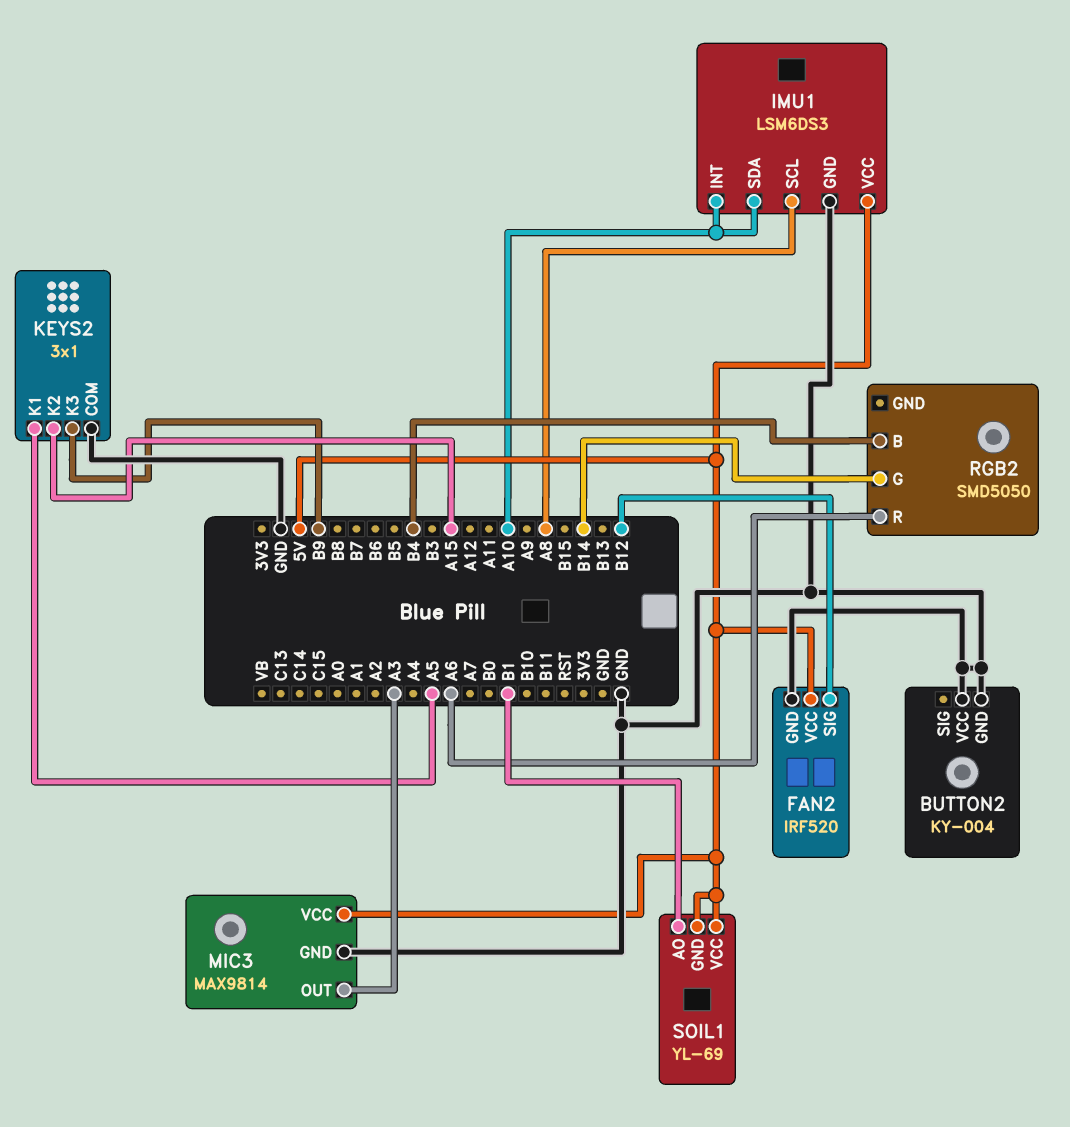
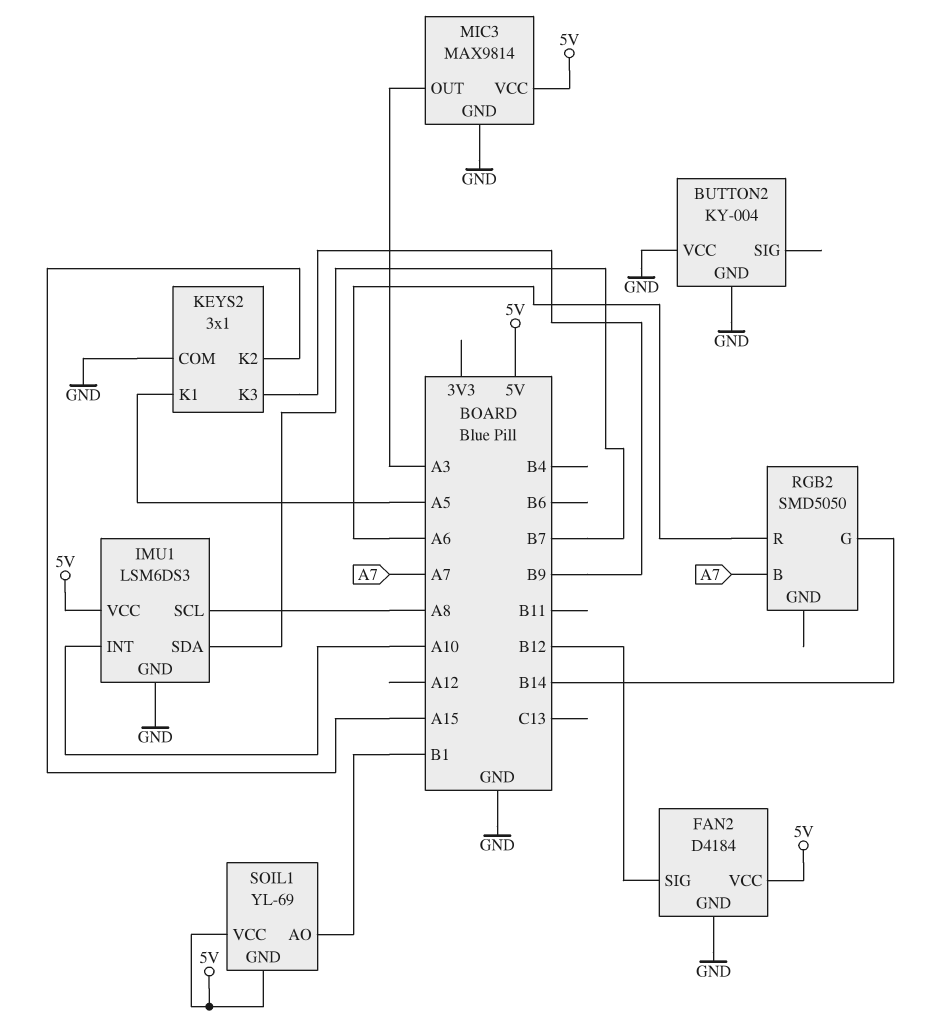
FAN2: IRF520 -> D4184
IMU1 pin SDA: A10 -> B7
RGB2 pin B: B4 -> A7

